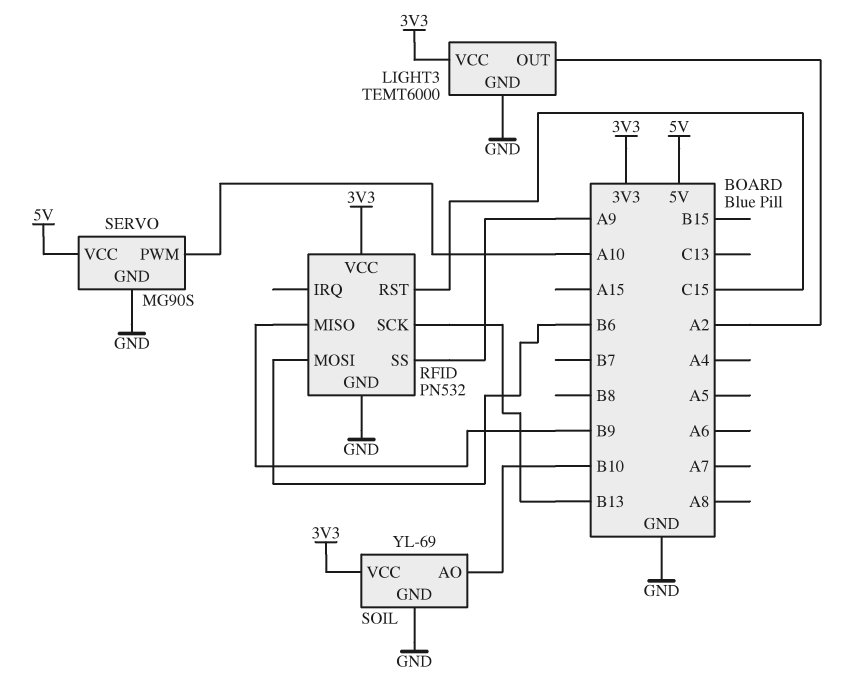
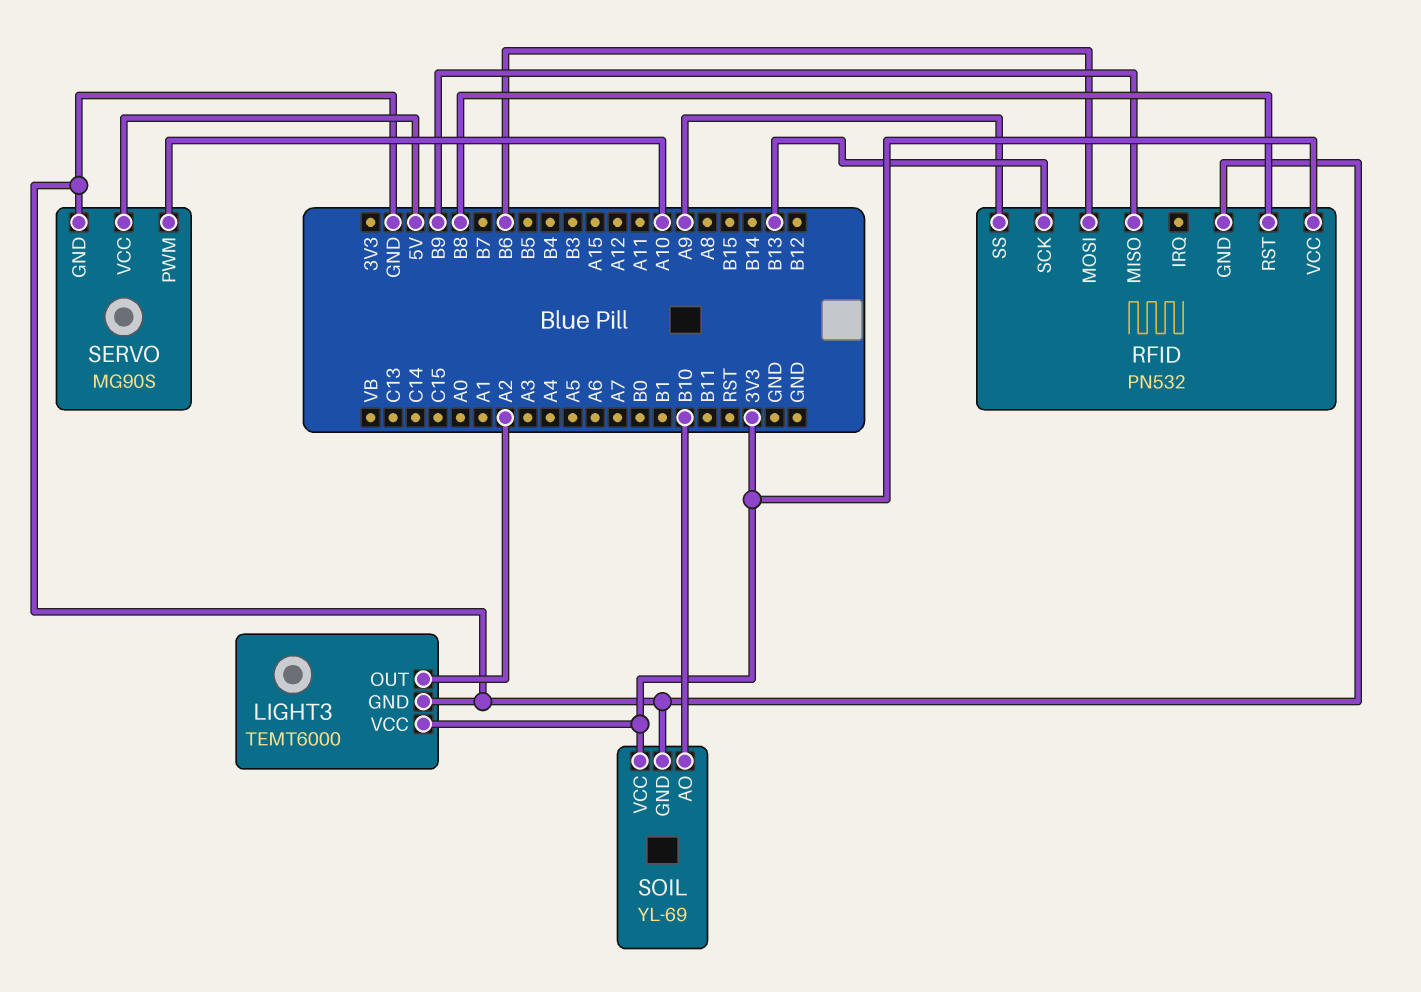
RFID pin RST: C15 -> B8

